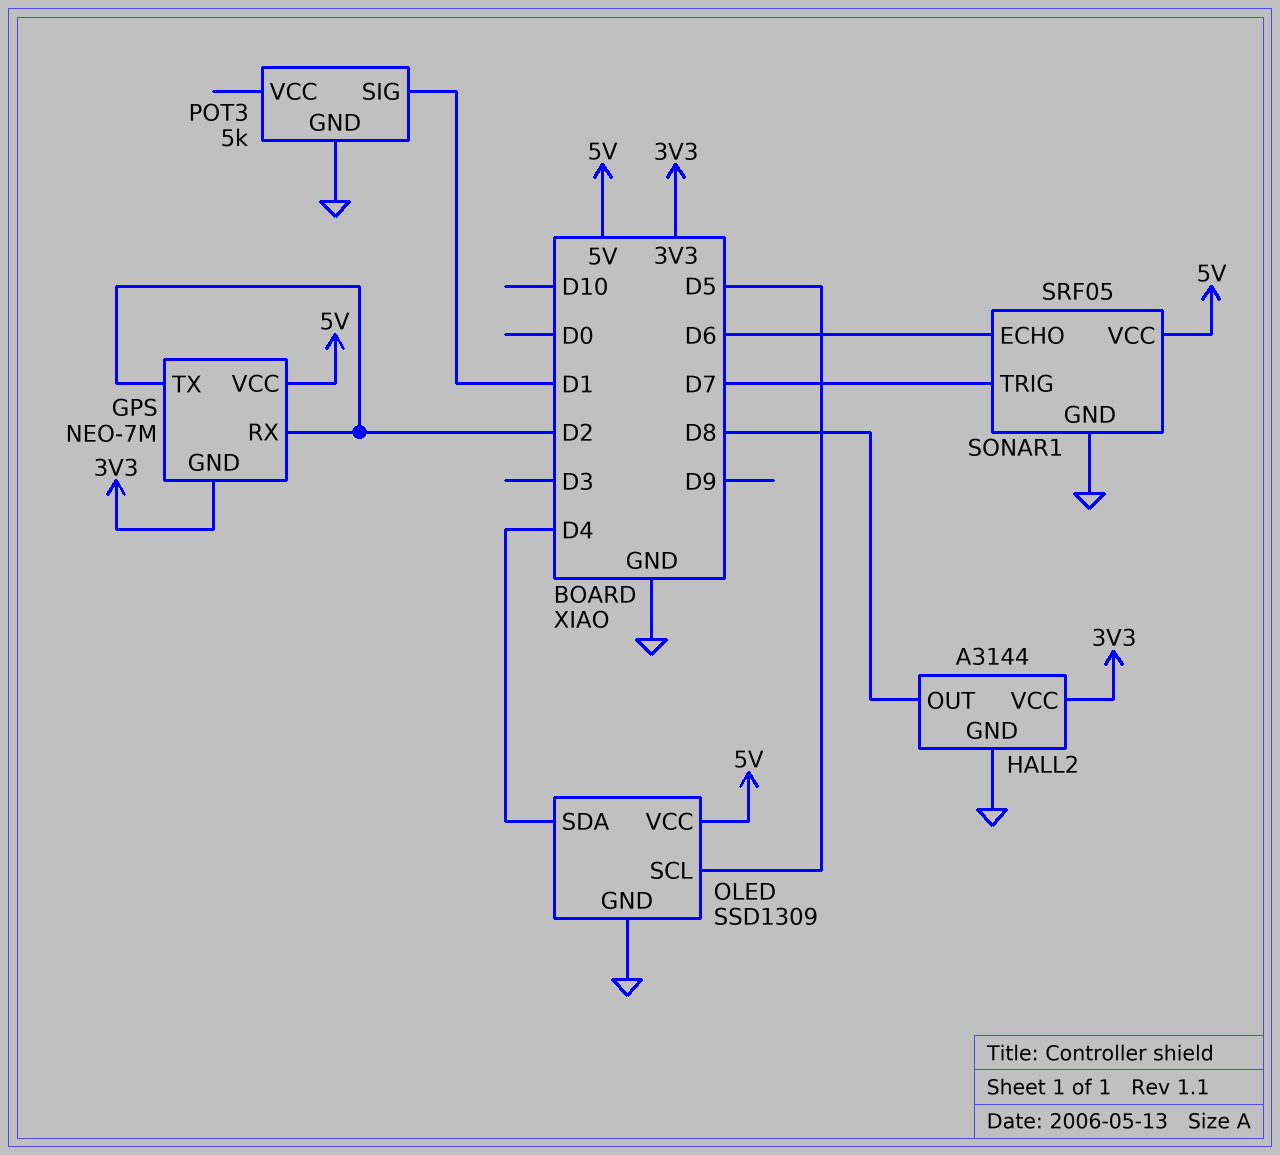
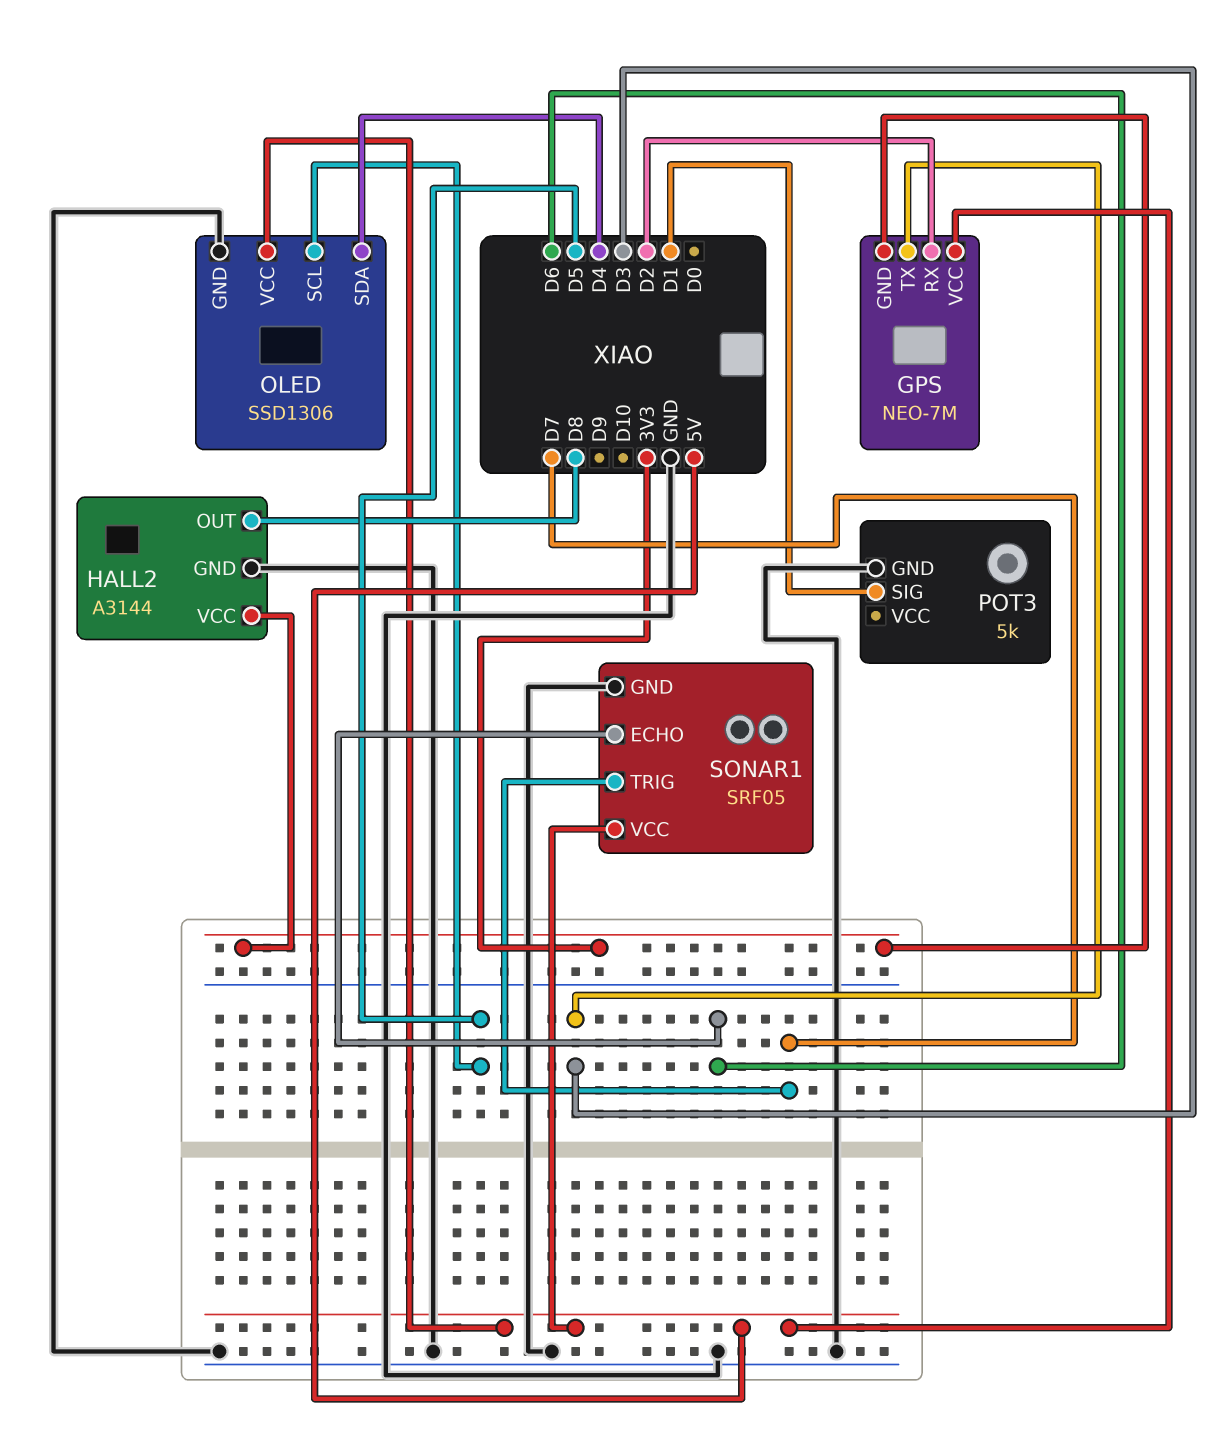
GPS pin TX: D2 -> D3
OLED: SSD1309 -> SSD1306

